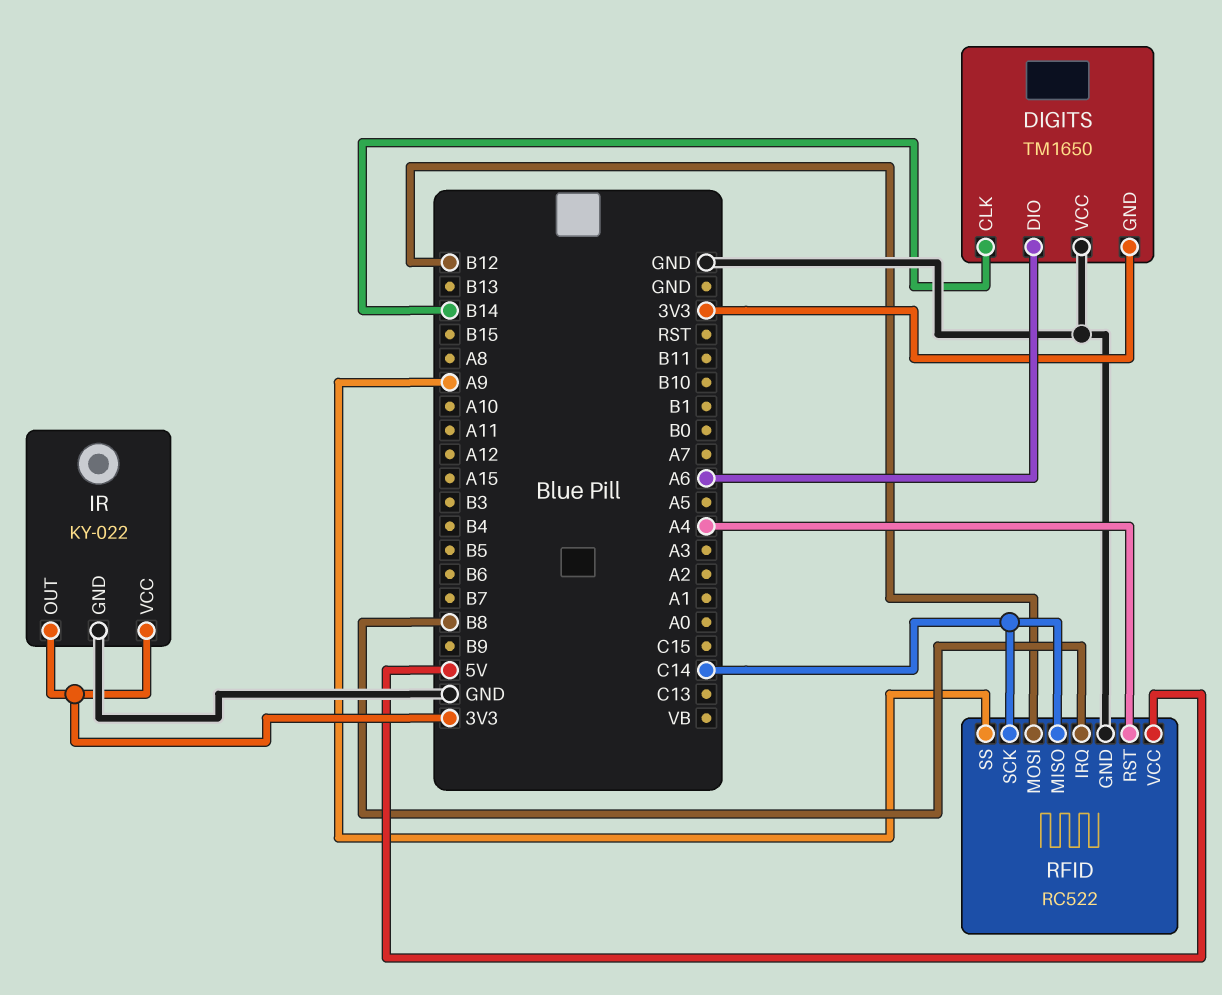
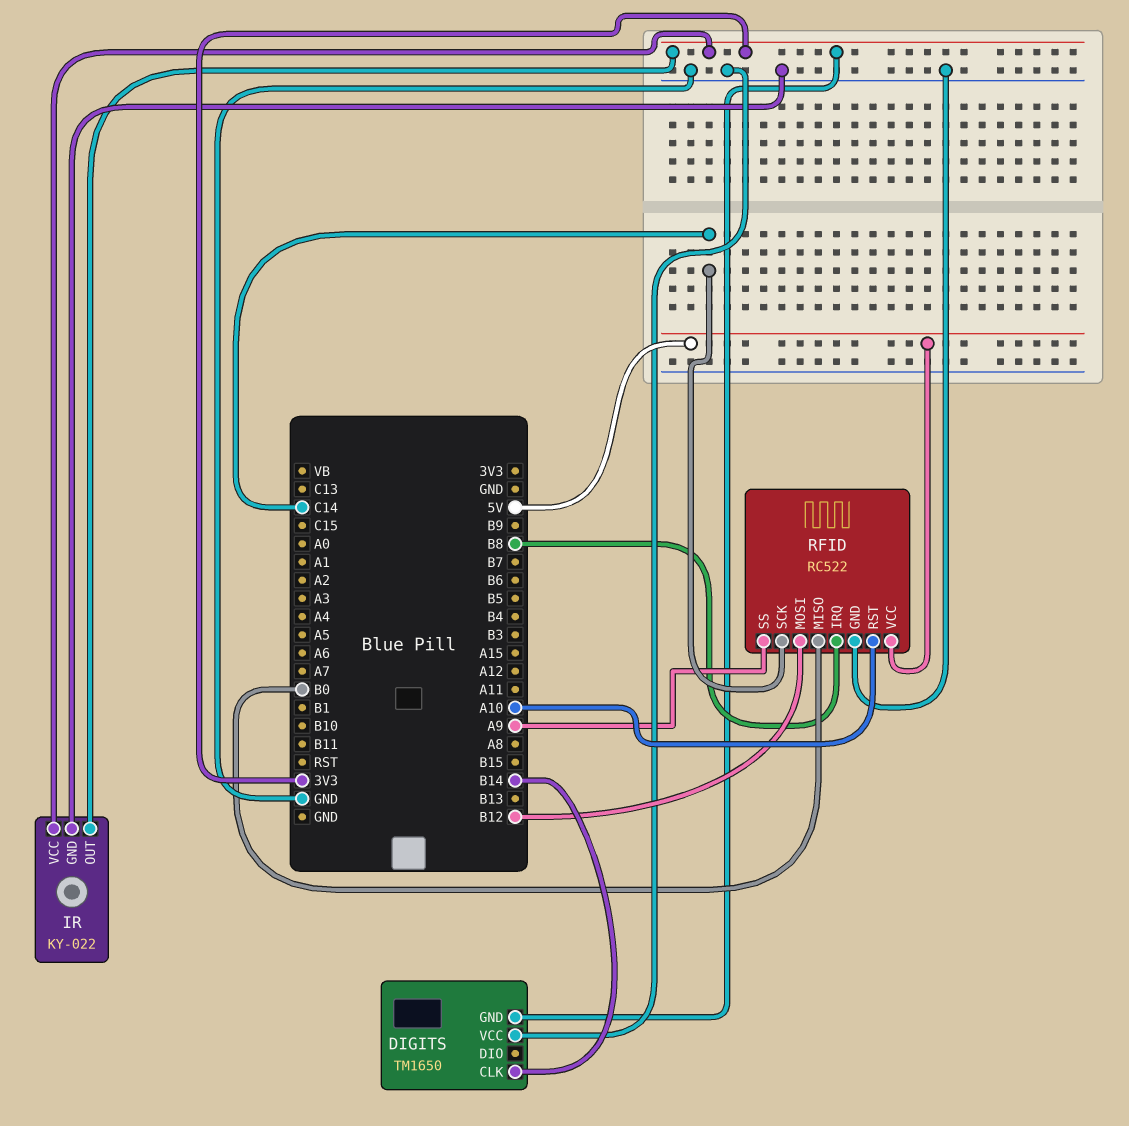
DIGITS pin DIO: A6 -> none
RFID pin MISO: C14 -> B0
RFID pin RST: A4 -> A10

